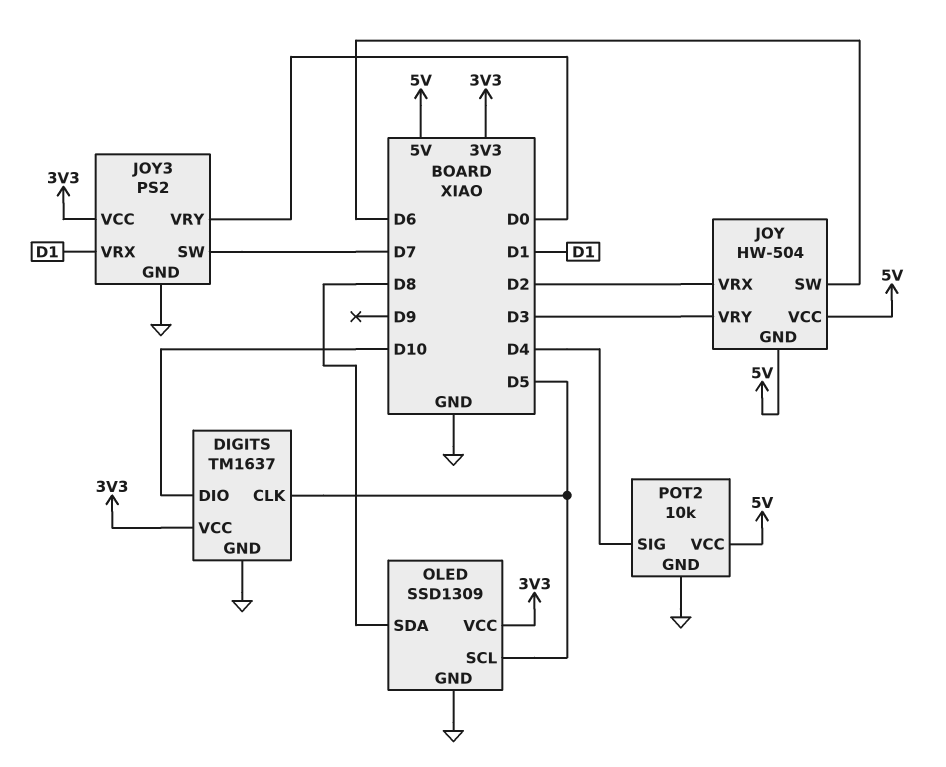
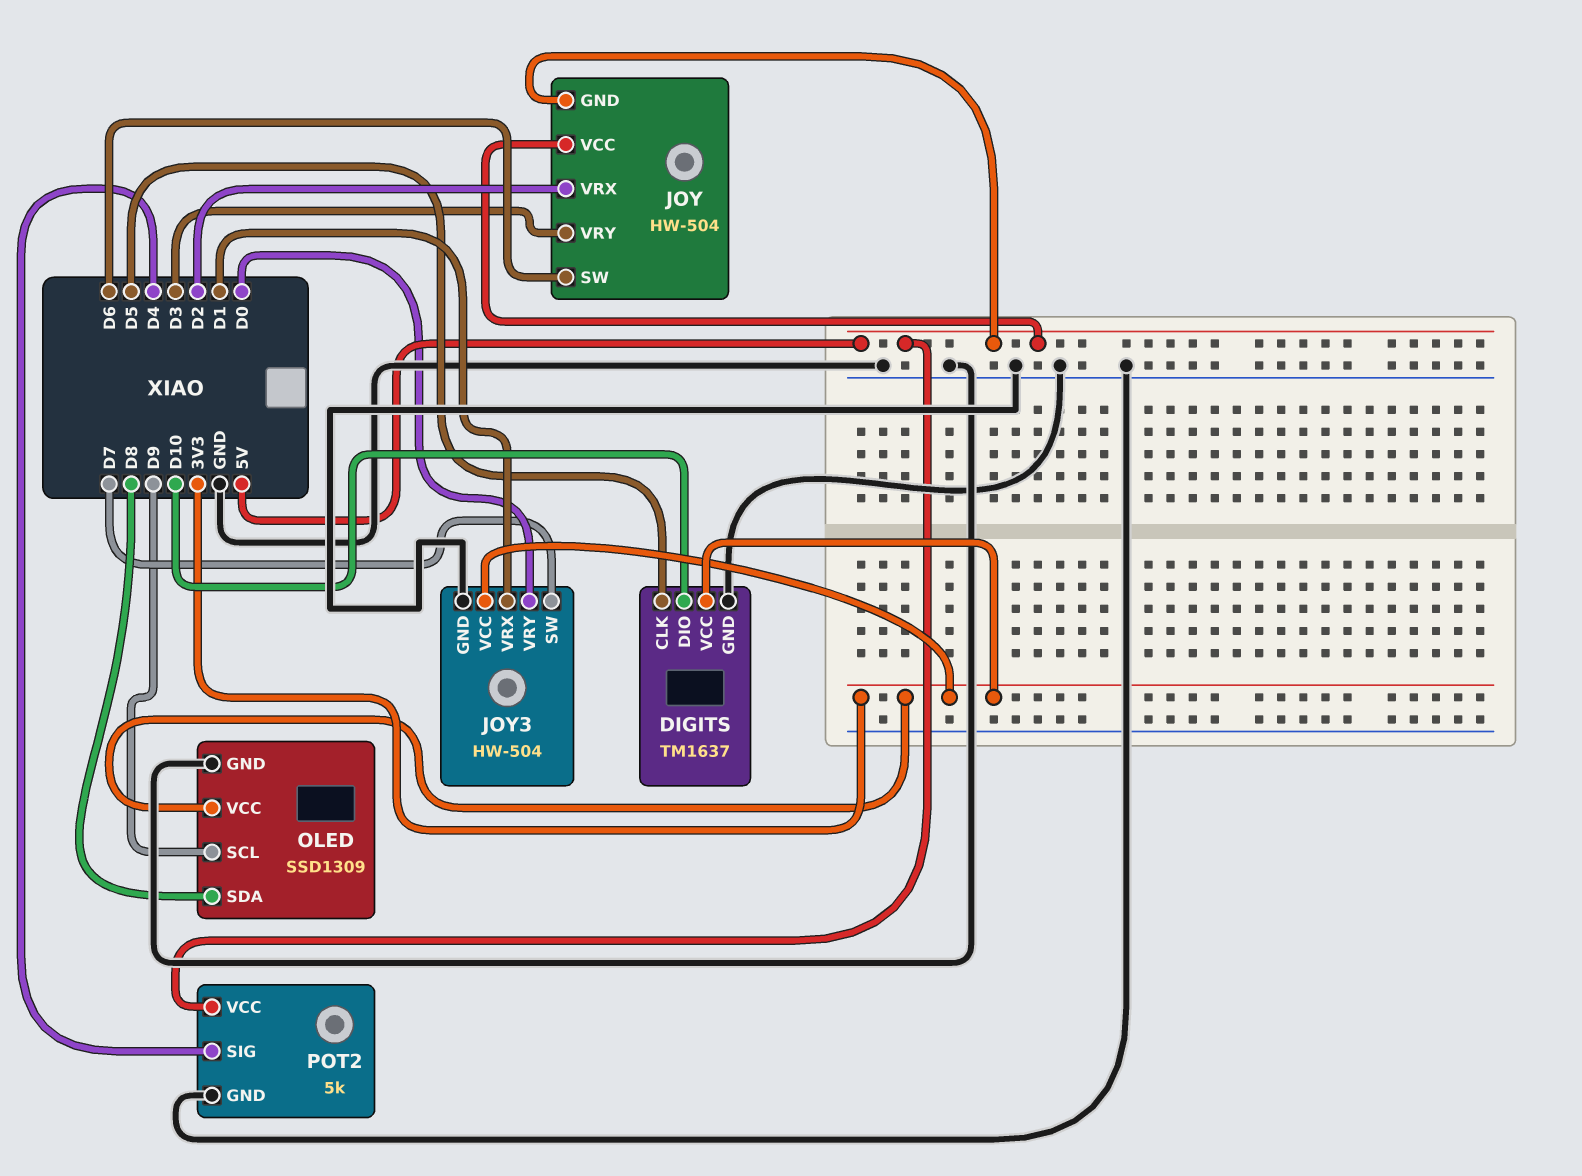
JOY3: PS2 -> HW-504
OLED pin SCL: D5 -> D9
POT2: 10k -> 5k

